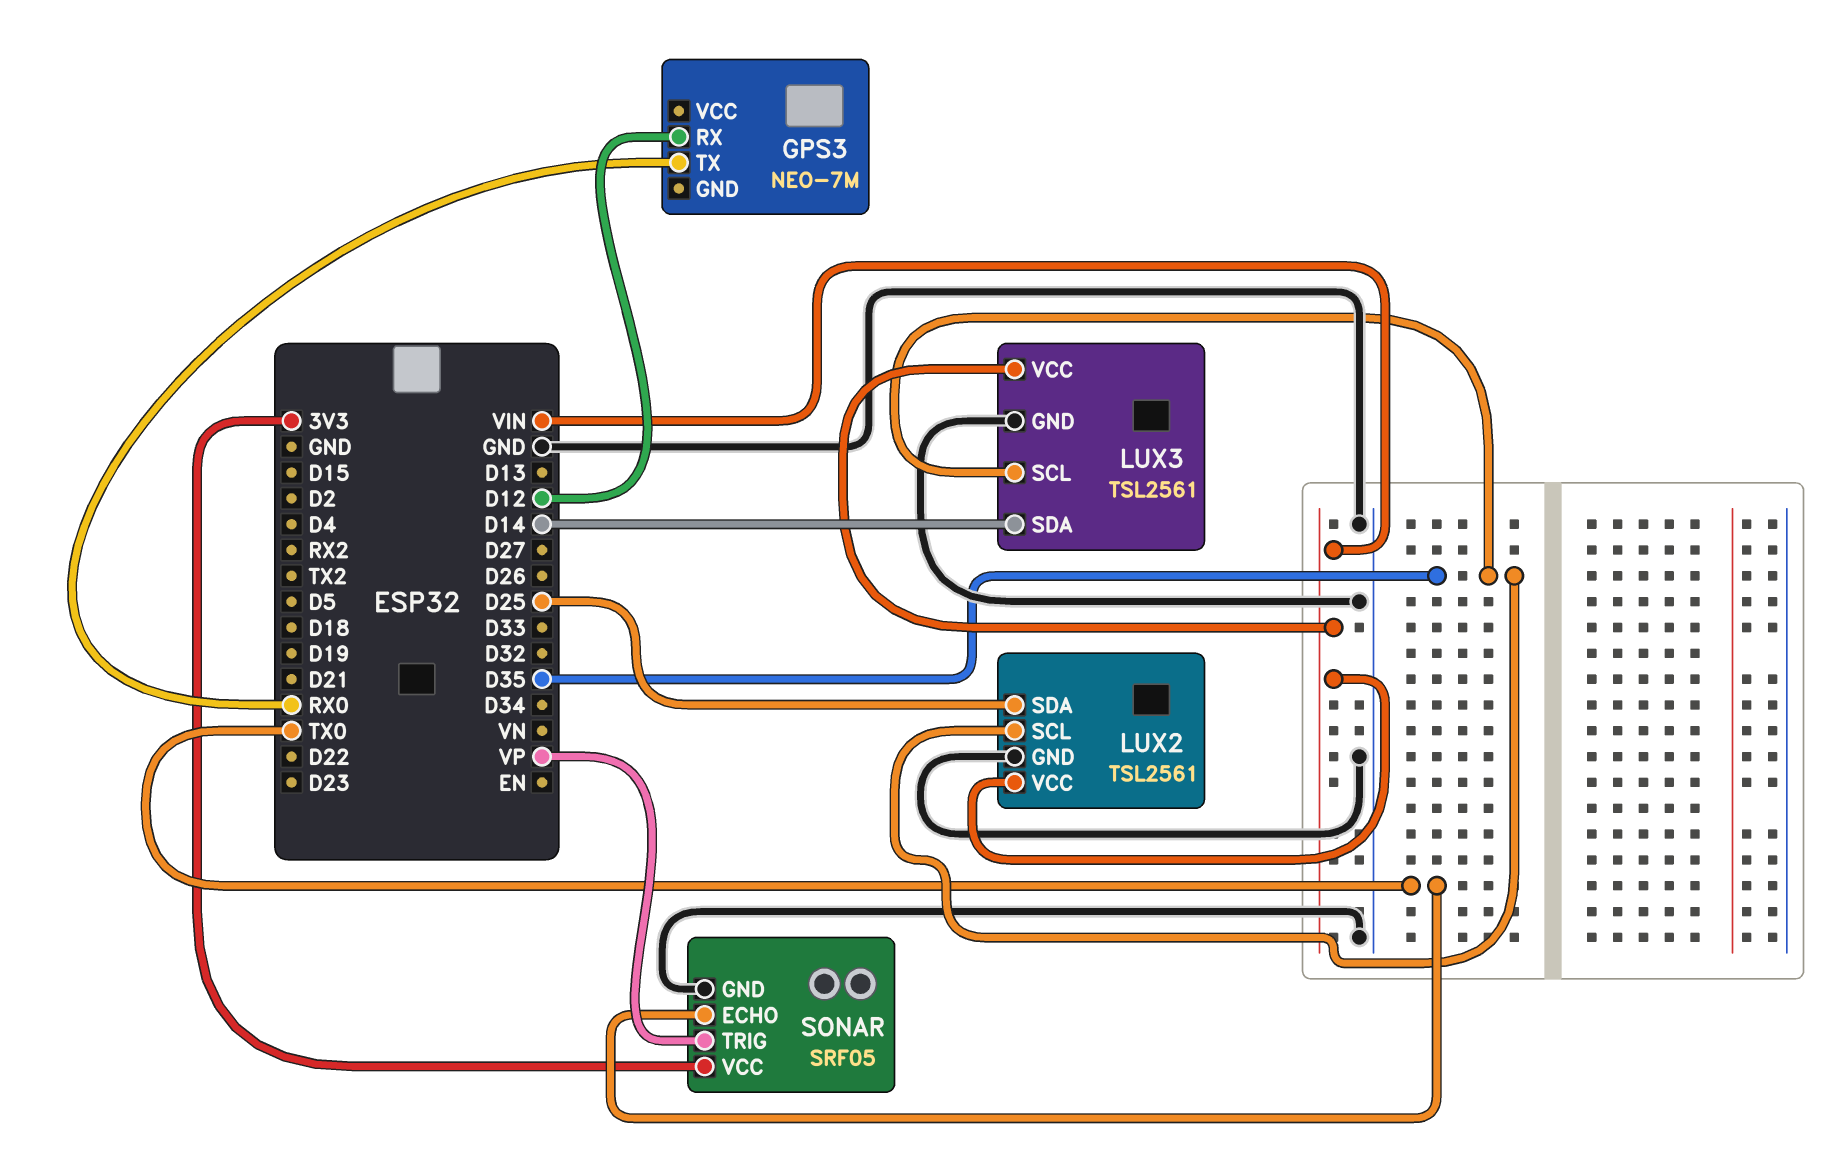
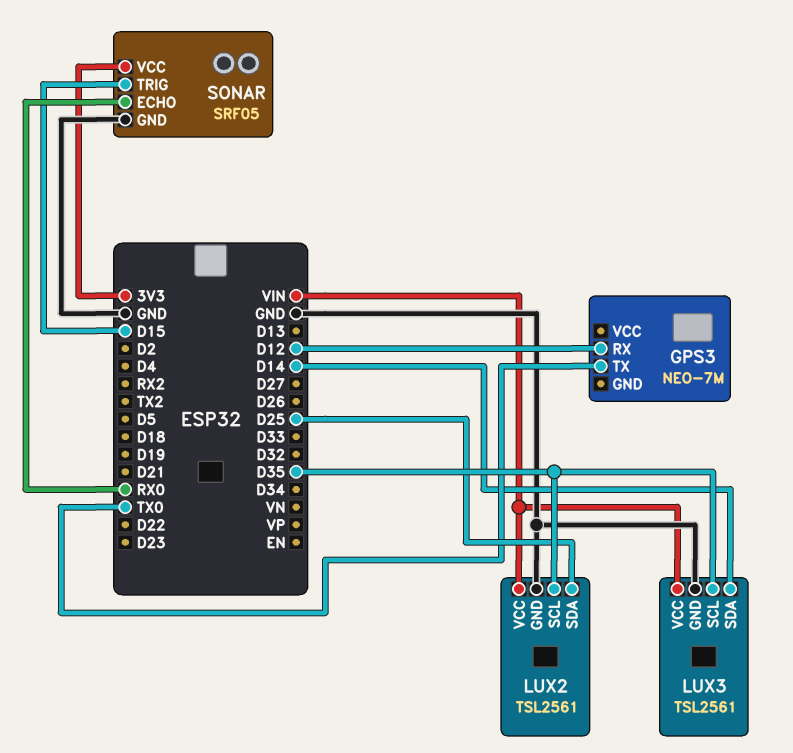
GPS3 pin TX: RX0 -> TX0
SONAR pin ECHO: TX0 -> RX0
SONAR pin TRIG: VP -> D15

